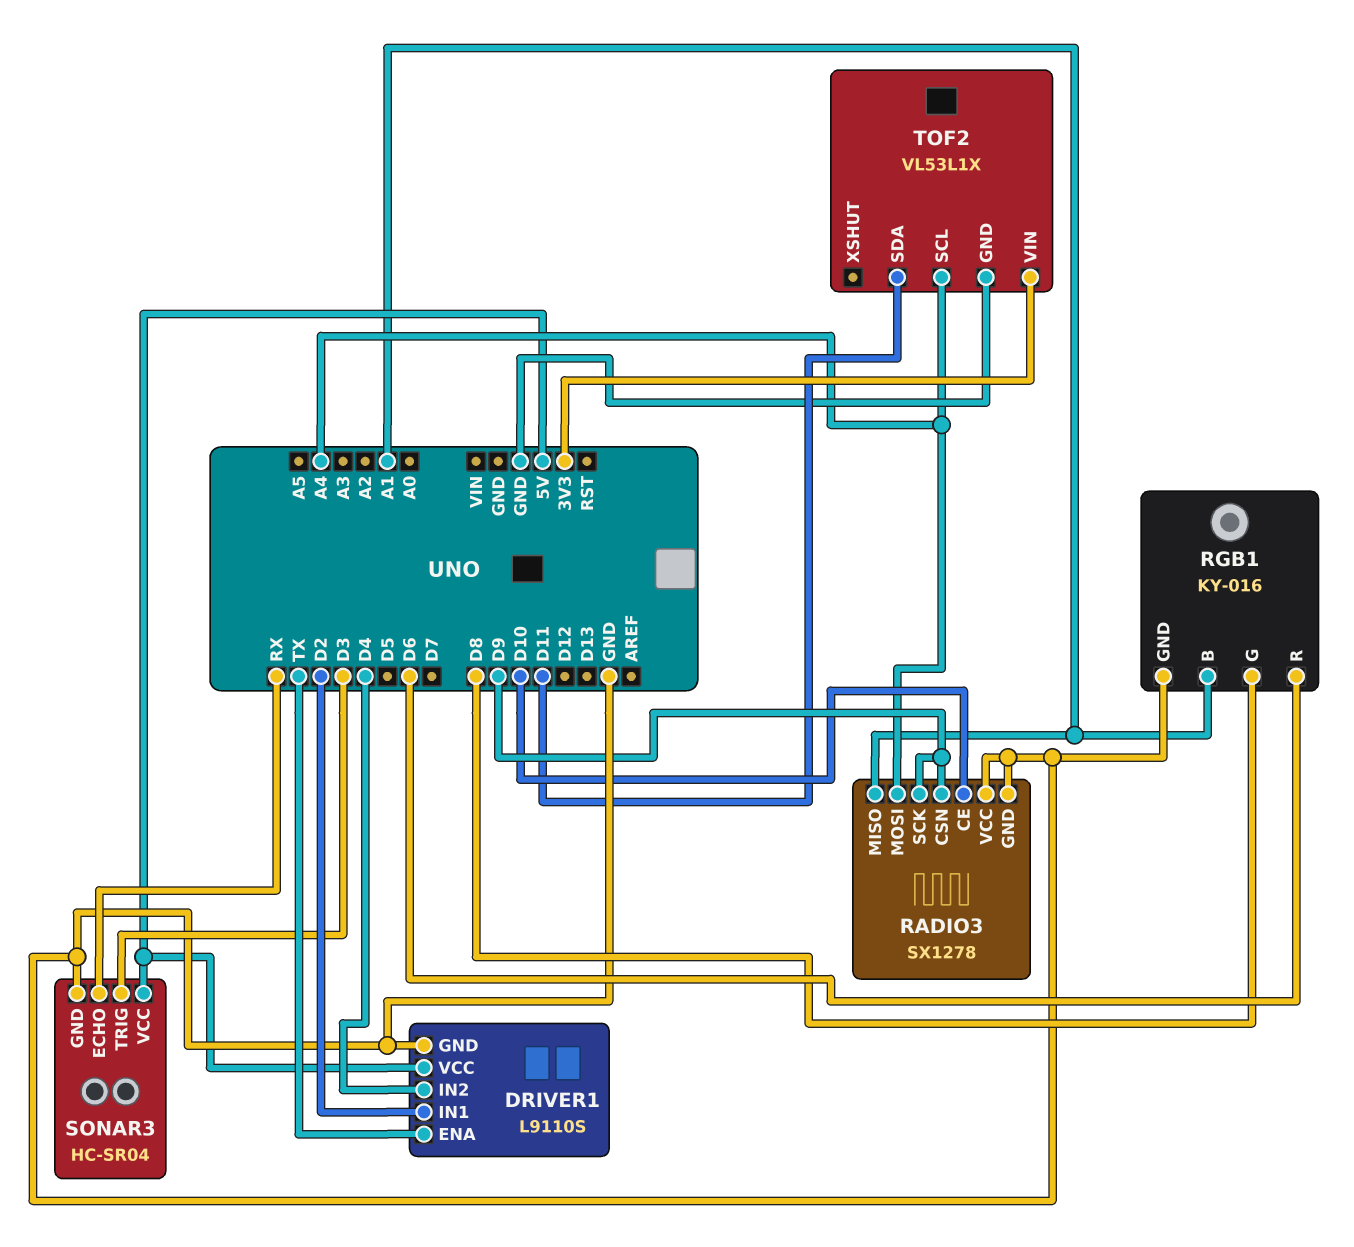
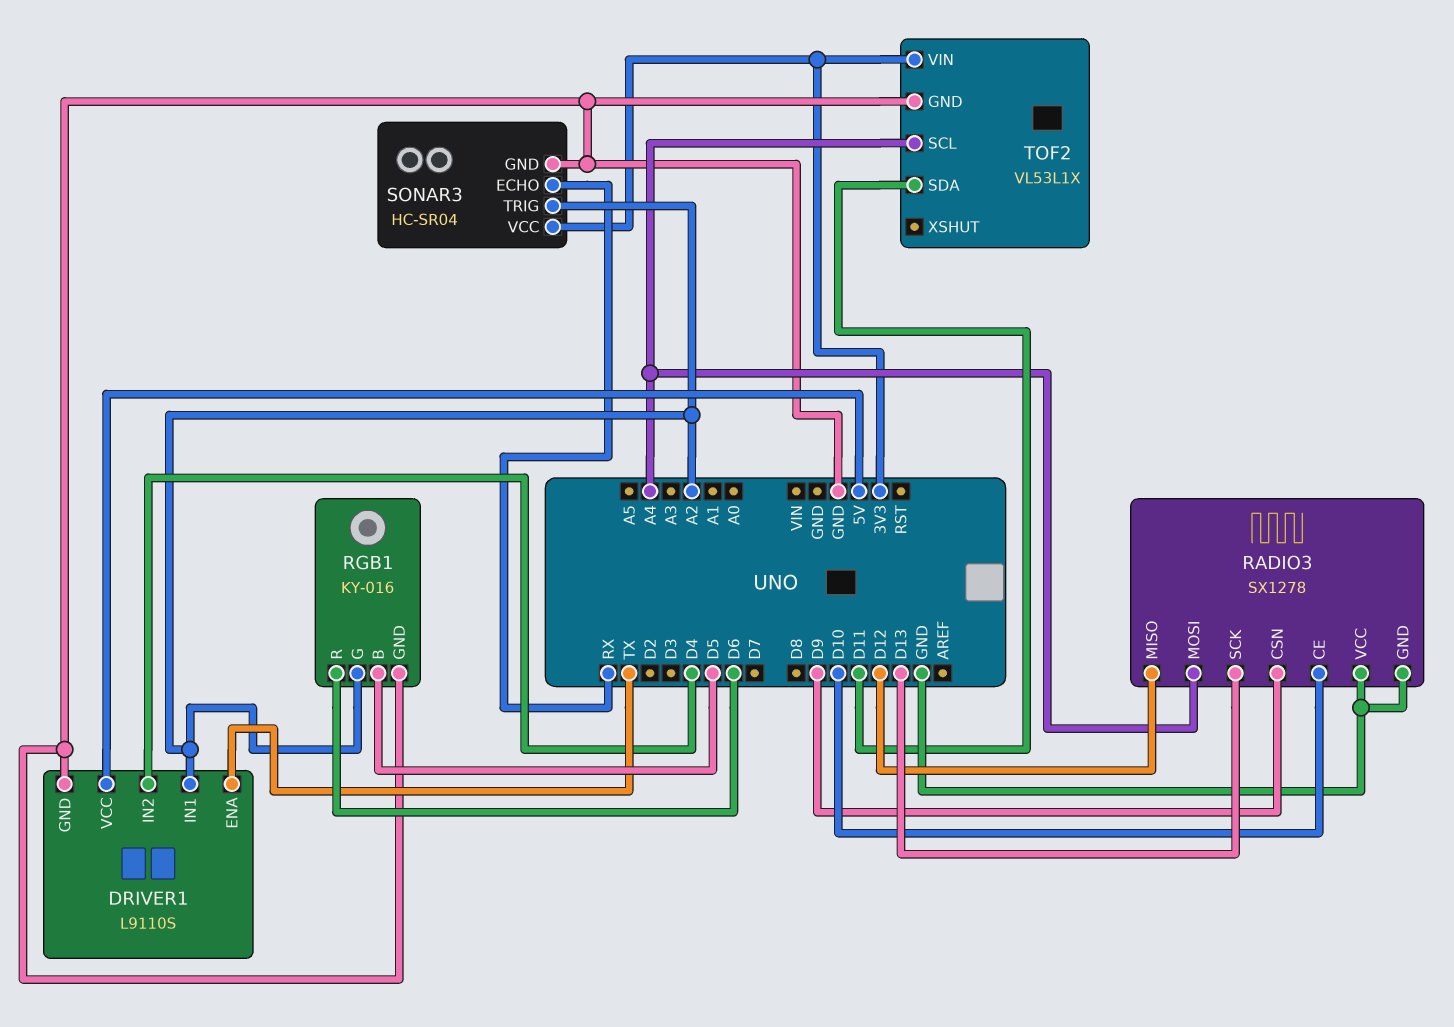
DRIVER1 pin IN1: D2 -> A2
RADIO3 pin MISO: A1 -> D12
RADIO3 pin SCK: D9 -> D13
RGB1 pin B: A1 -> D5
RGB1 pin G: D8 -> A2
SONAR3 pin TRIG: D3 -> A2
SONAR3 pin VCC: 5V -> 3V3

